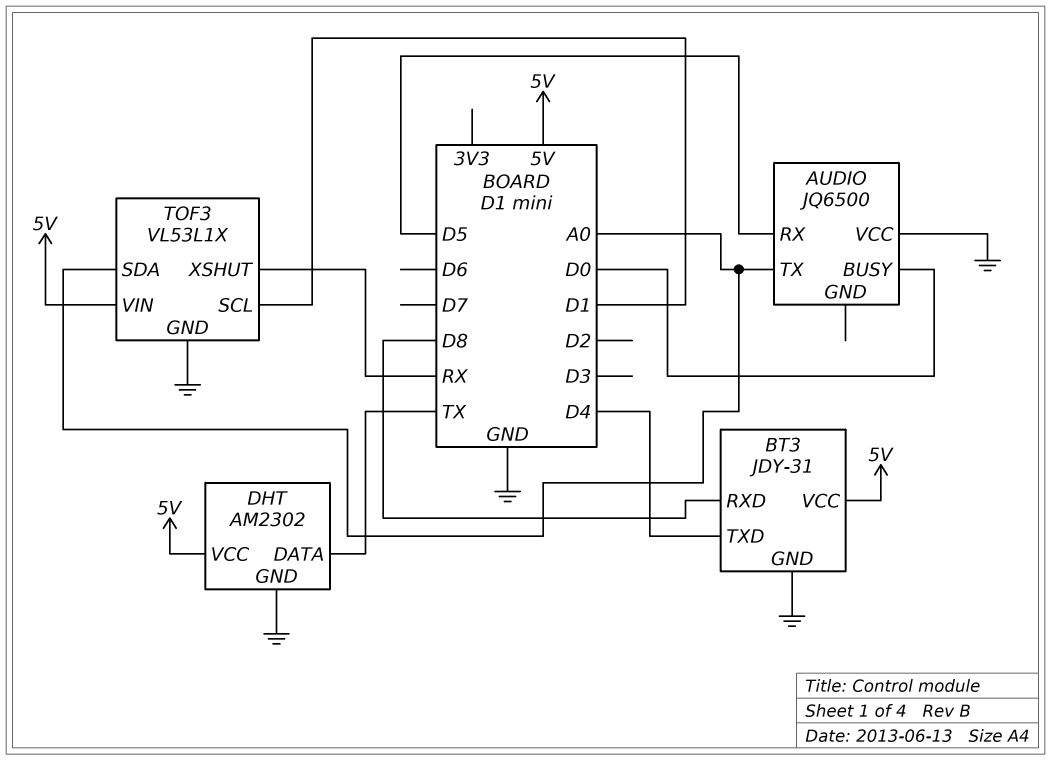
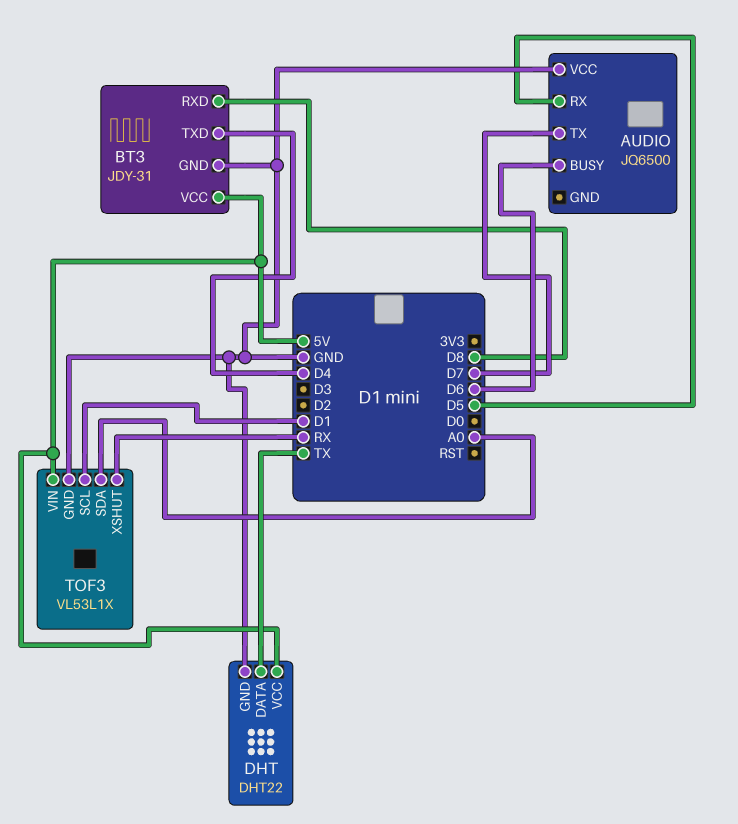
AUDIO pin BUSY: D0 -> D6
AUDIO pin TX: A0 -> D7
DHT: AM2302 -> DHT22

